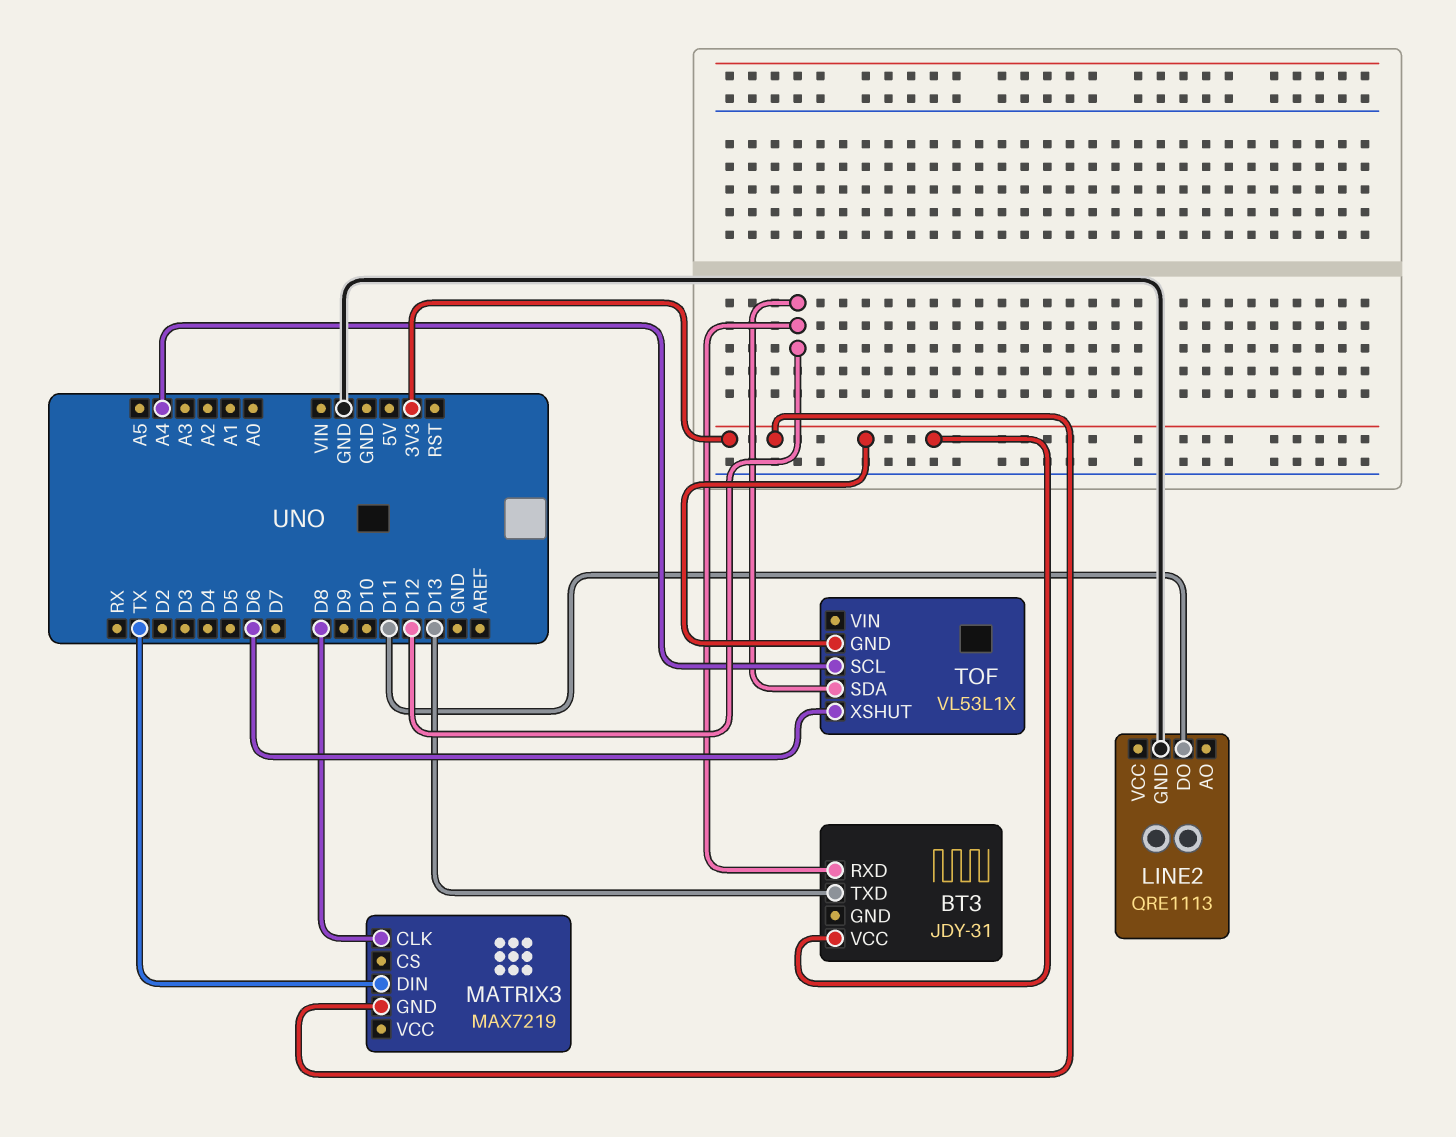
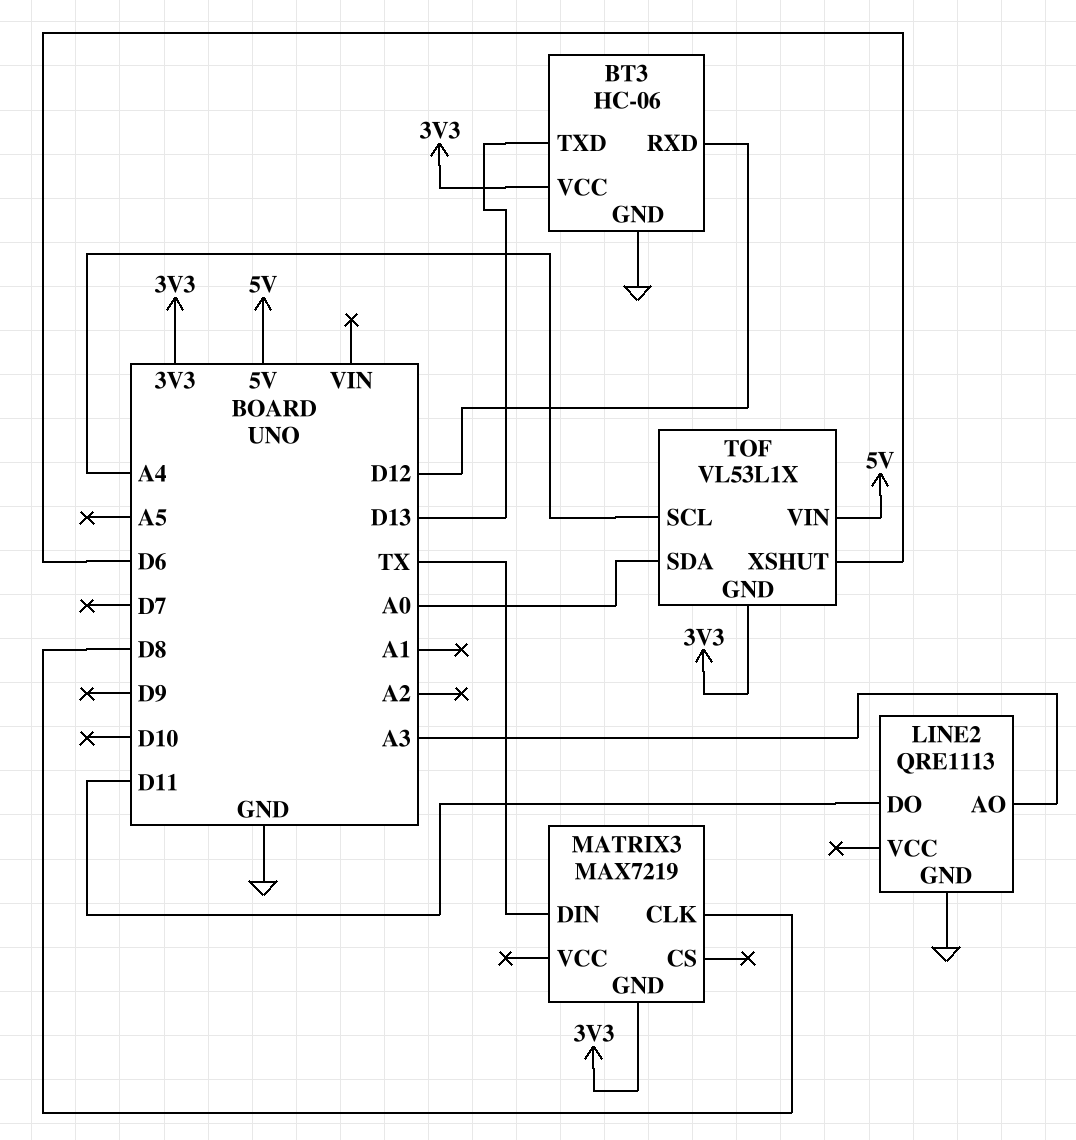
BT3: JDY-31 -> HC-06
BT3 pin GND: none -> GND
LINE2 pin AO: none -> A3
TOF pin SDA: D12 -> A0
TOF pin VIN: none -> 5V

